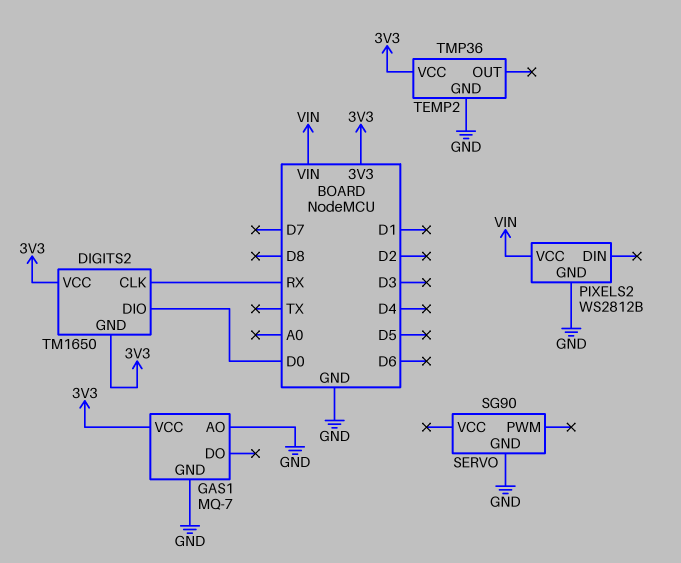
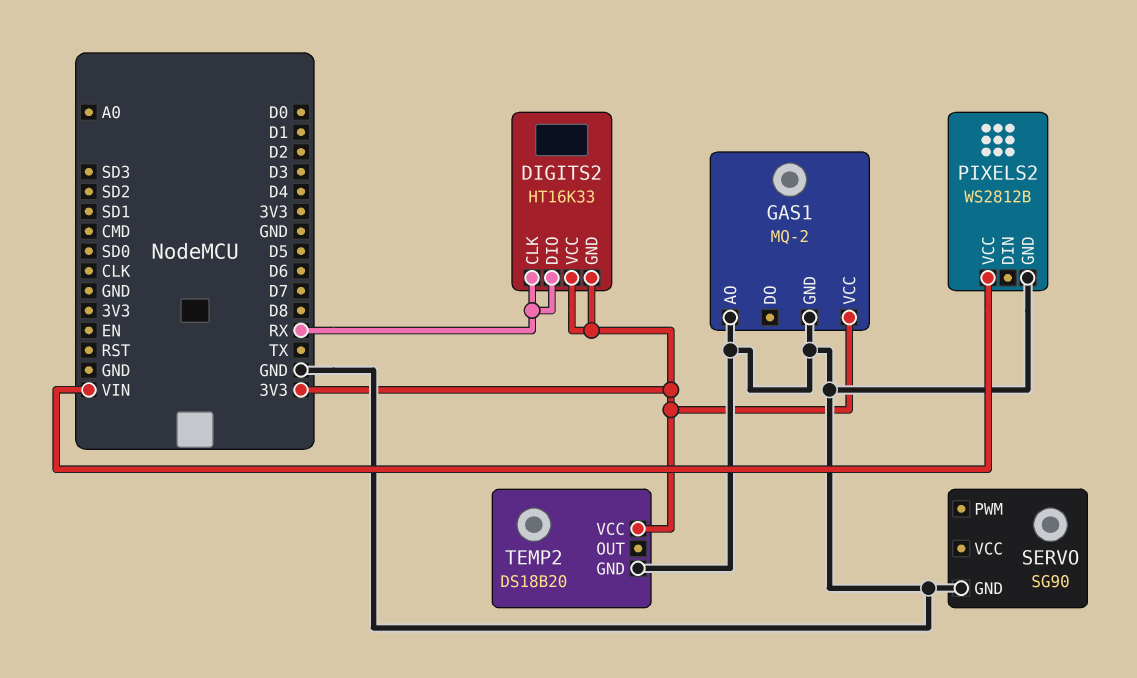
DIGITS2: TM1650 -> HT16K33
DIGITS2 pin DIO: D0 -> RX
GAS1: MQ-7 -> MQ-2
TEMP2: TMP36 -> DS18B20

